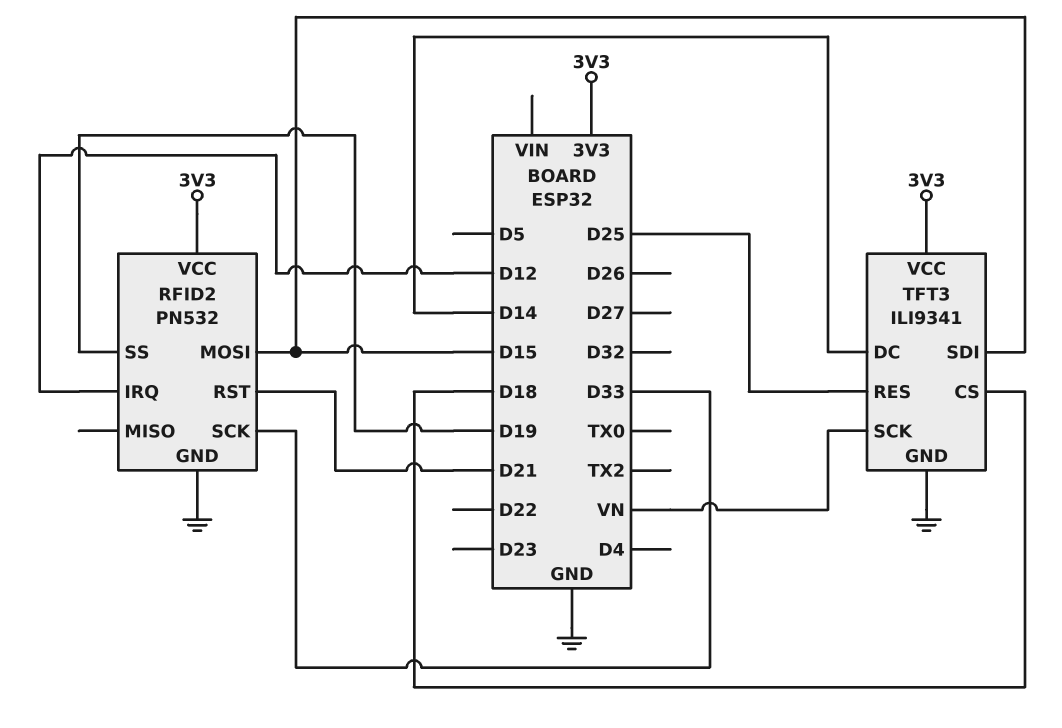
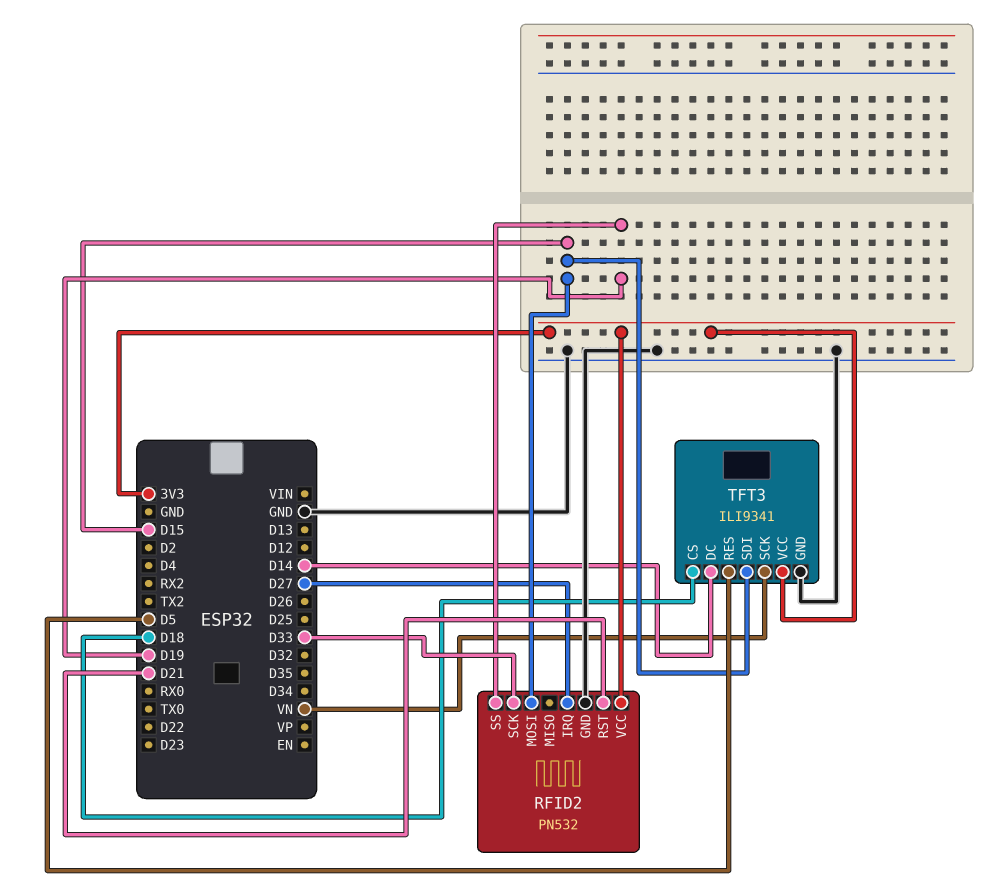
RFID2 pin IRQ: D12 -> D27
TFT3 pin RES: D25 -> D5

